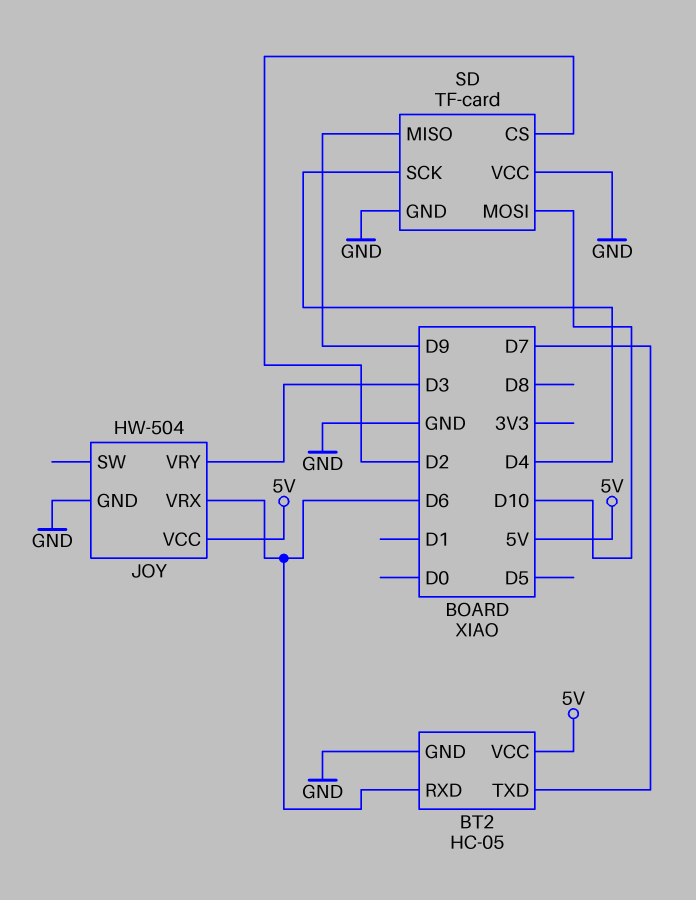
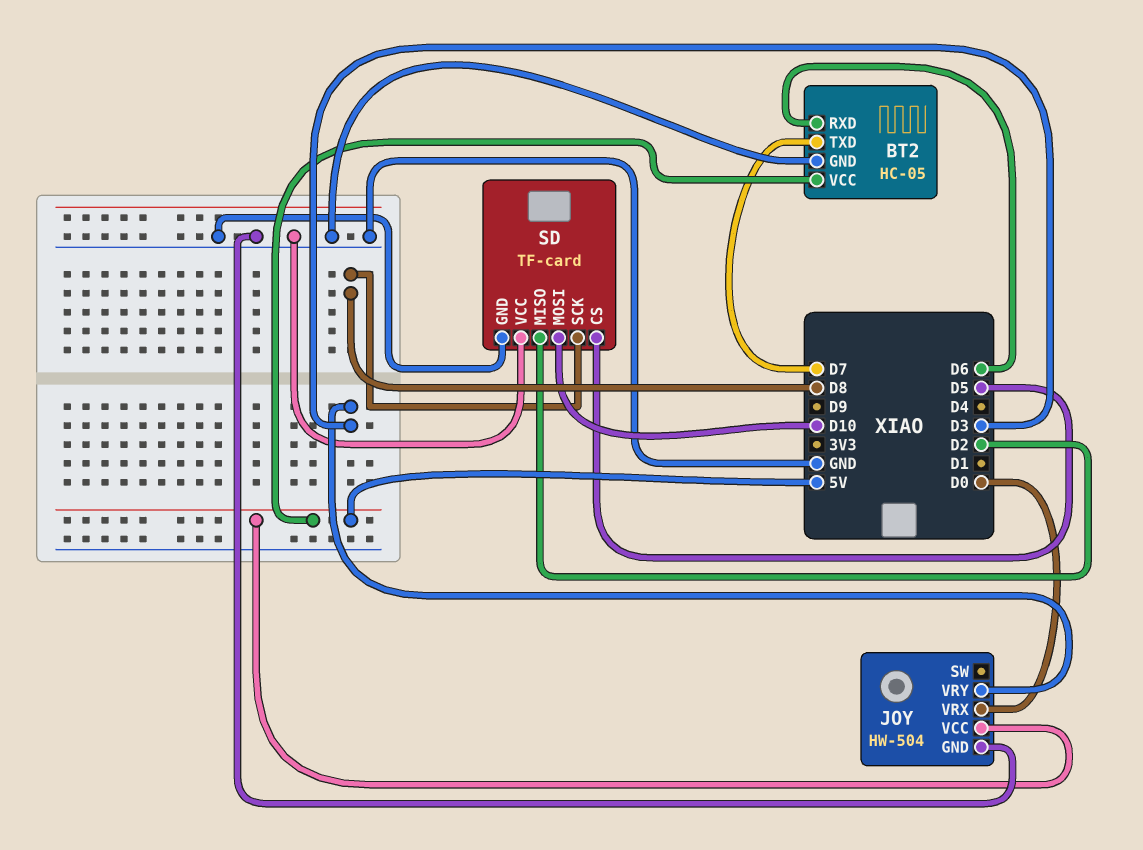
JOY pin VRX: D6 -> D0
SD pin CS: D2 -> D5
SD pin MISO: D9 -> D2
SD pin SCK: D4 -> D8

